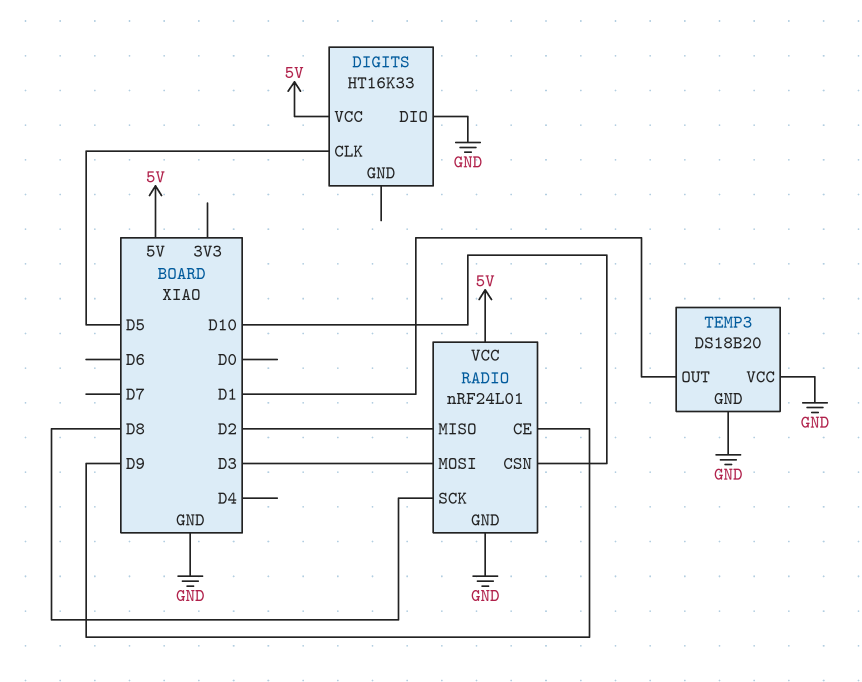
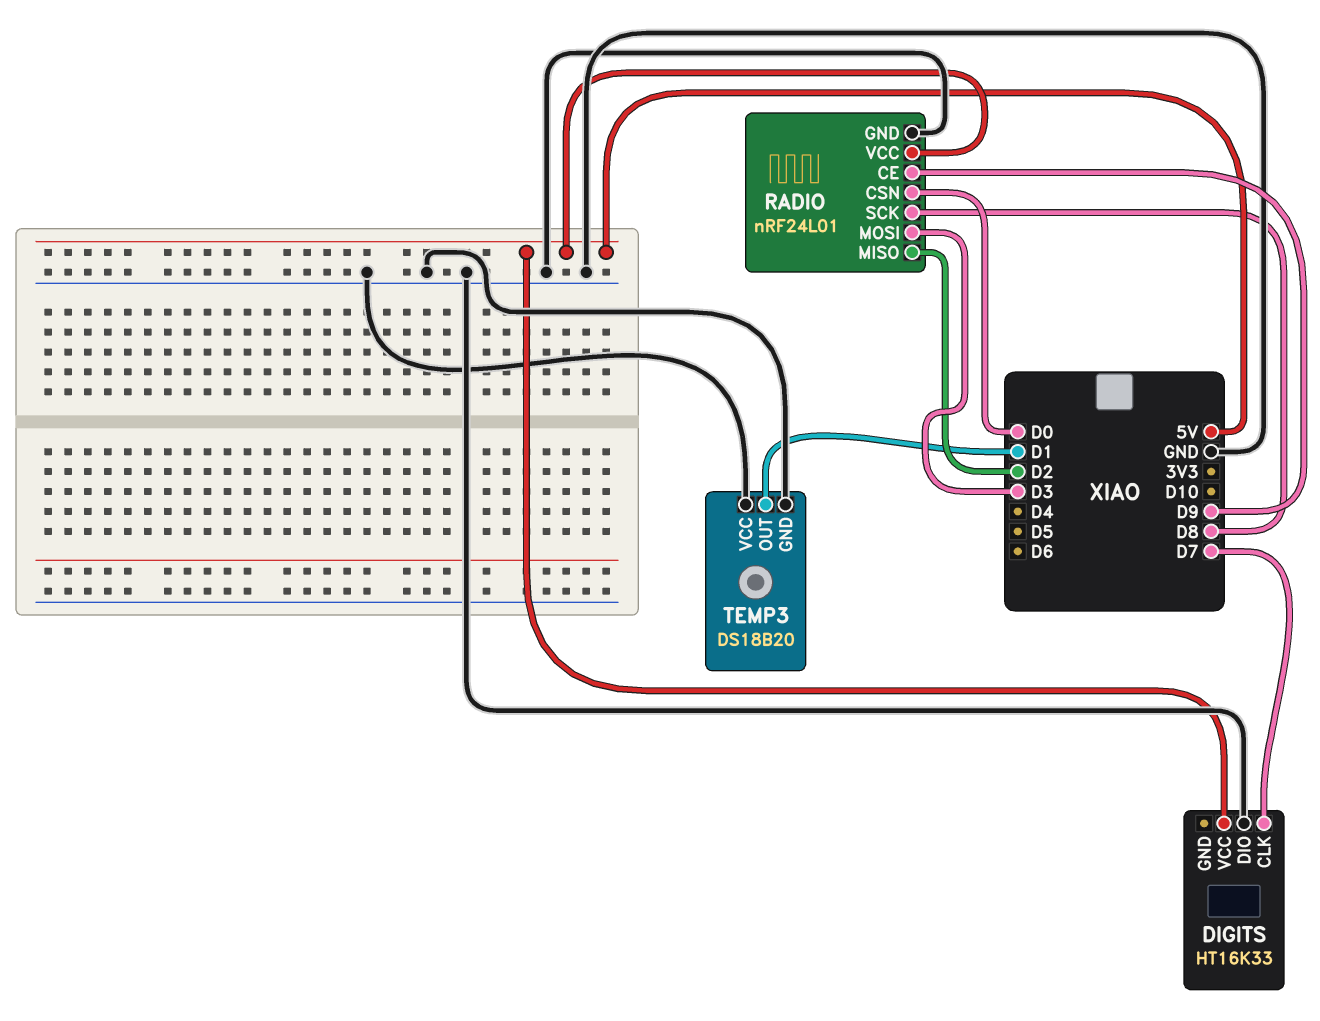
DIGITS pin CLK: D5 -> D7
RADIO pin CSN: D10 -> D0

